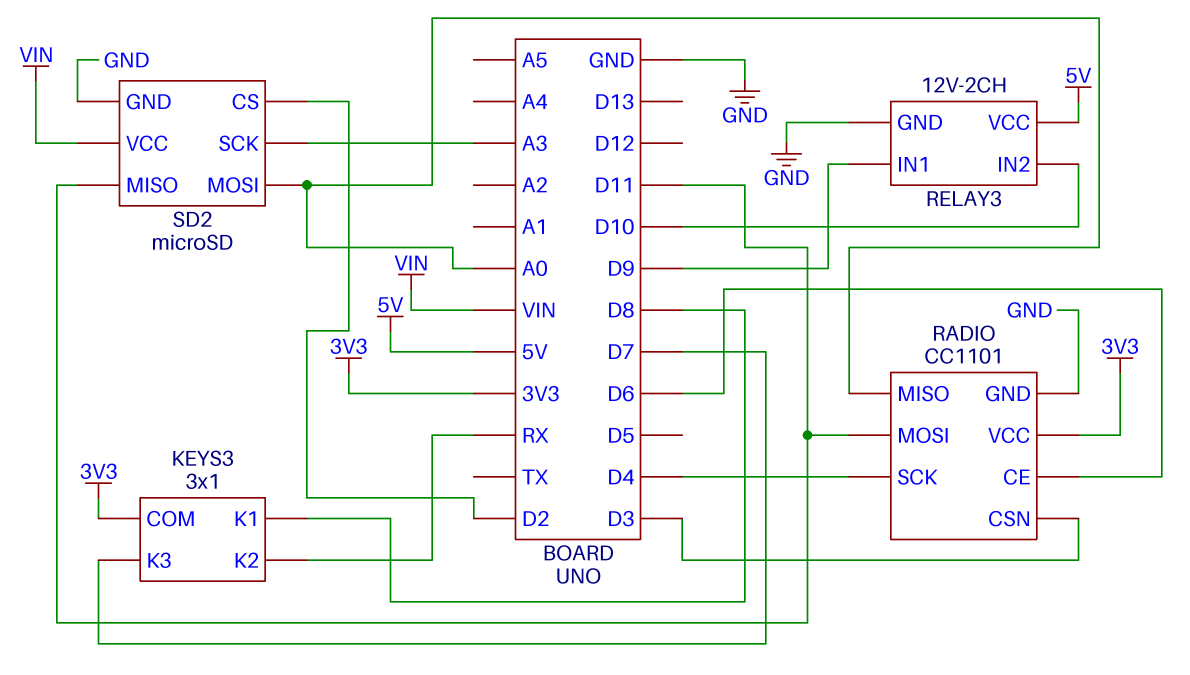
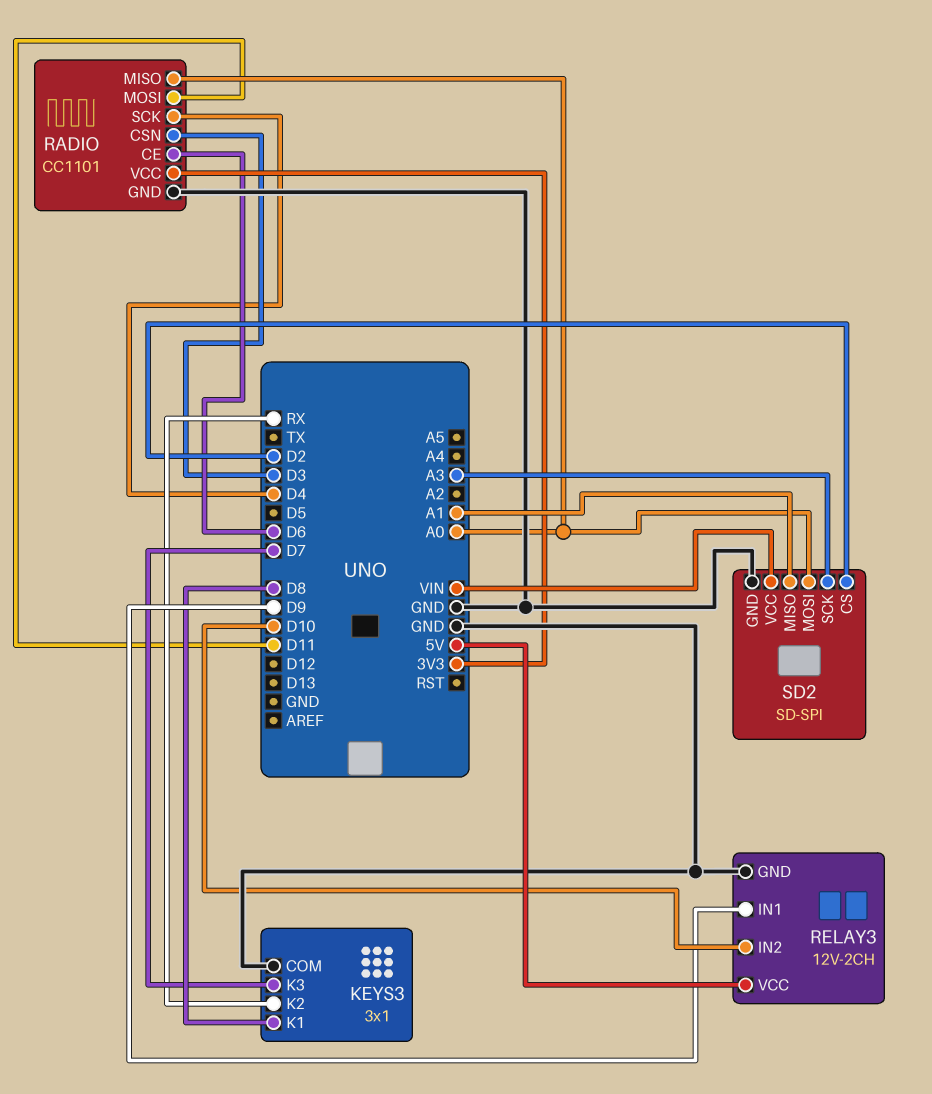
KEYS3 pin COM: 3V3 -> GND
SD2: microSD -> SD-SPI
SD2 pin MISO: D11 -> A1

